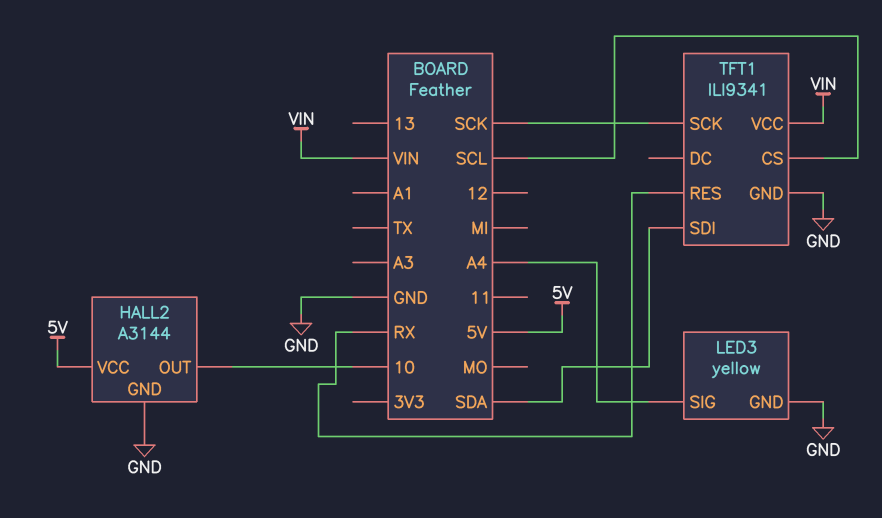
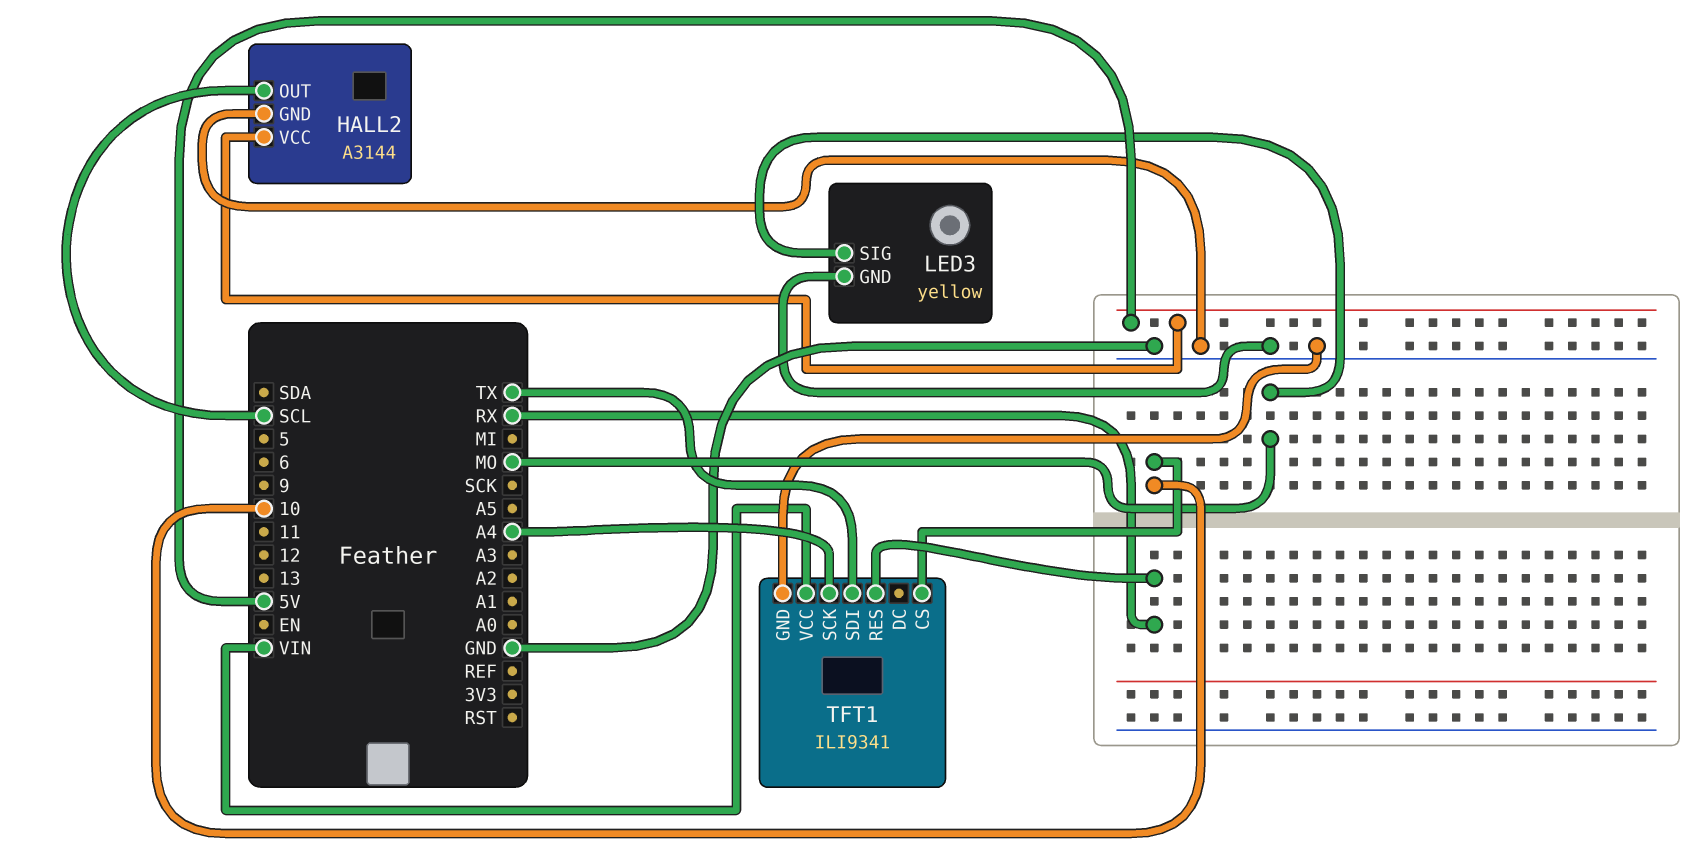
HALL2 pin OUT: 10 -> SCL
LED3 pin SIG: A4 -> MO
TFT1 pin CS: SCL -> 10
TFT1 pin SCK: SCK -> A4
TFT1 pin SDI: SDA -> TX

